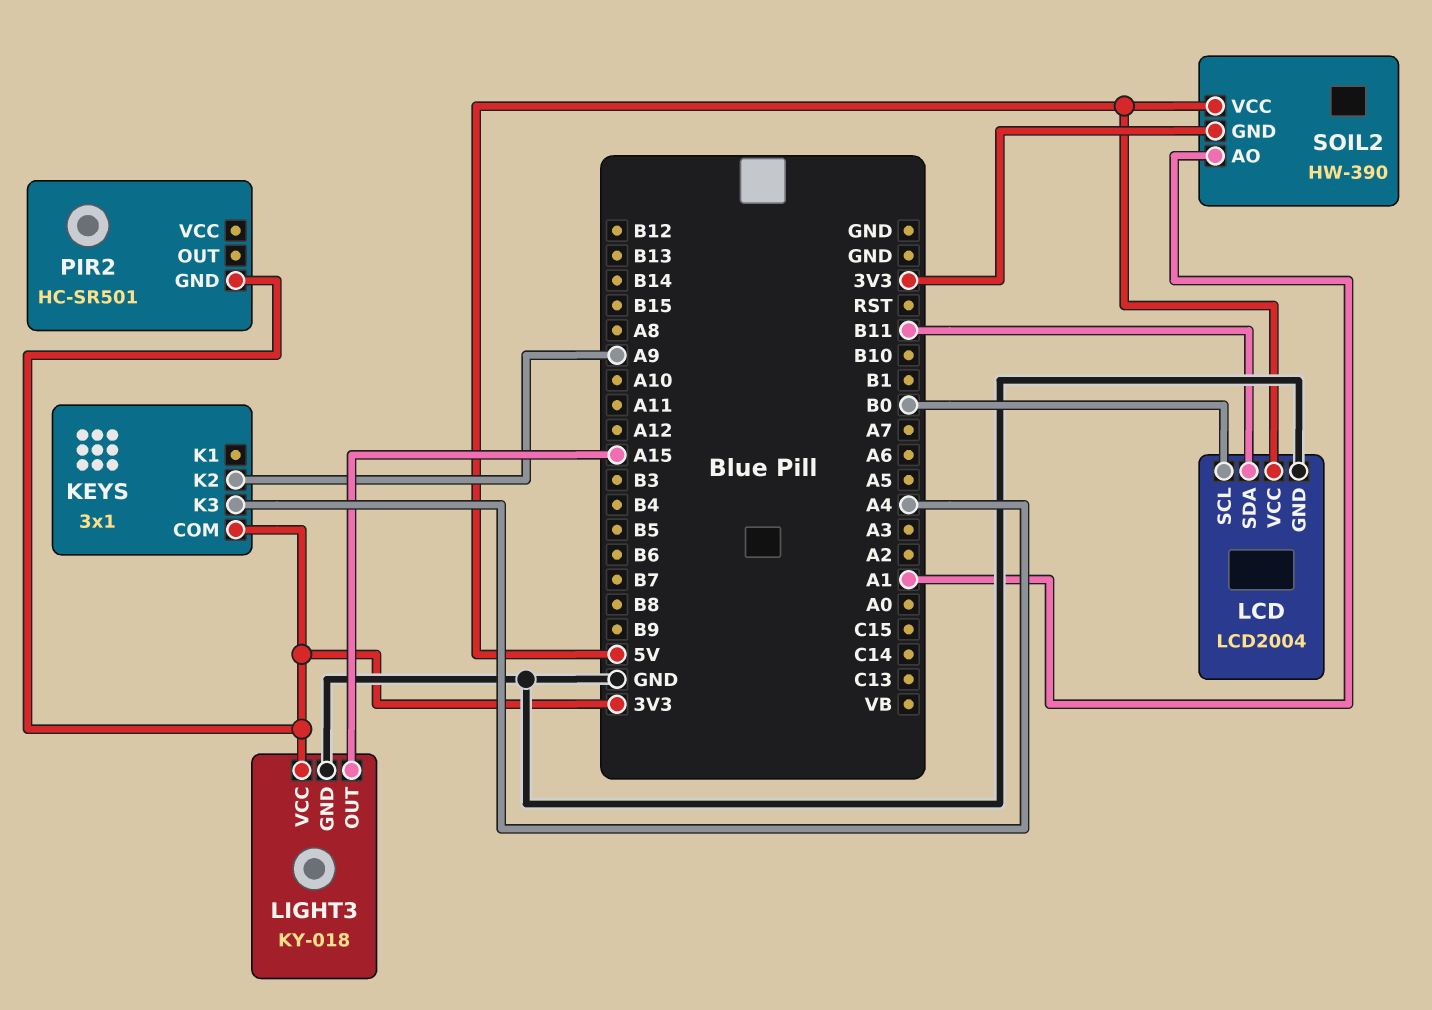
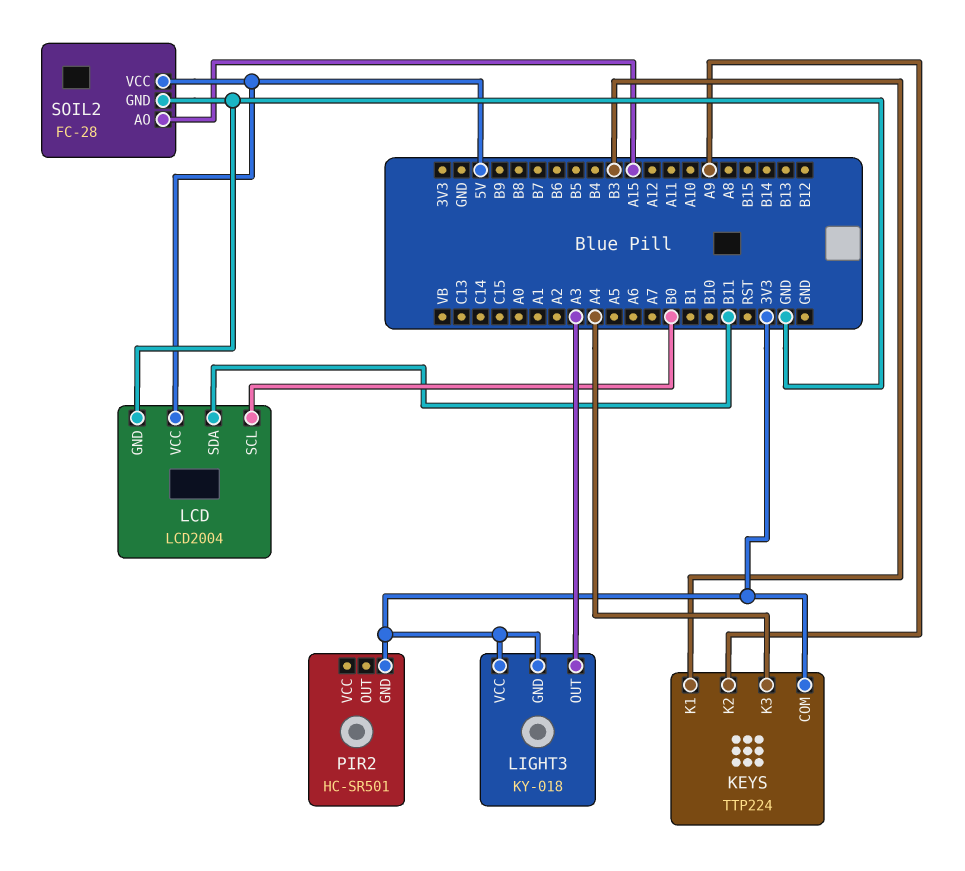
KEYS: 3x1 -> TTP224
KEYS pin K1: none -> B3
LIGHT3 pin GND: GND -> 3V3
LIGHT3 pin OUT: A15 -> A3
SOIL2: HW-390 -> FC-28
SOIL2 pin AO: A1 -> A15
SOIL2 pin GND: 3V3 -> GND

